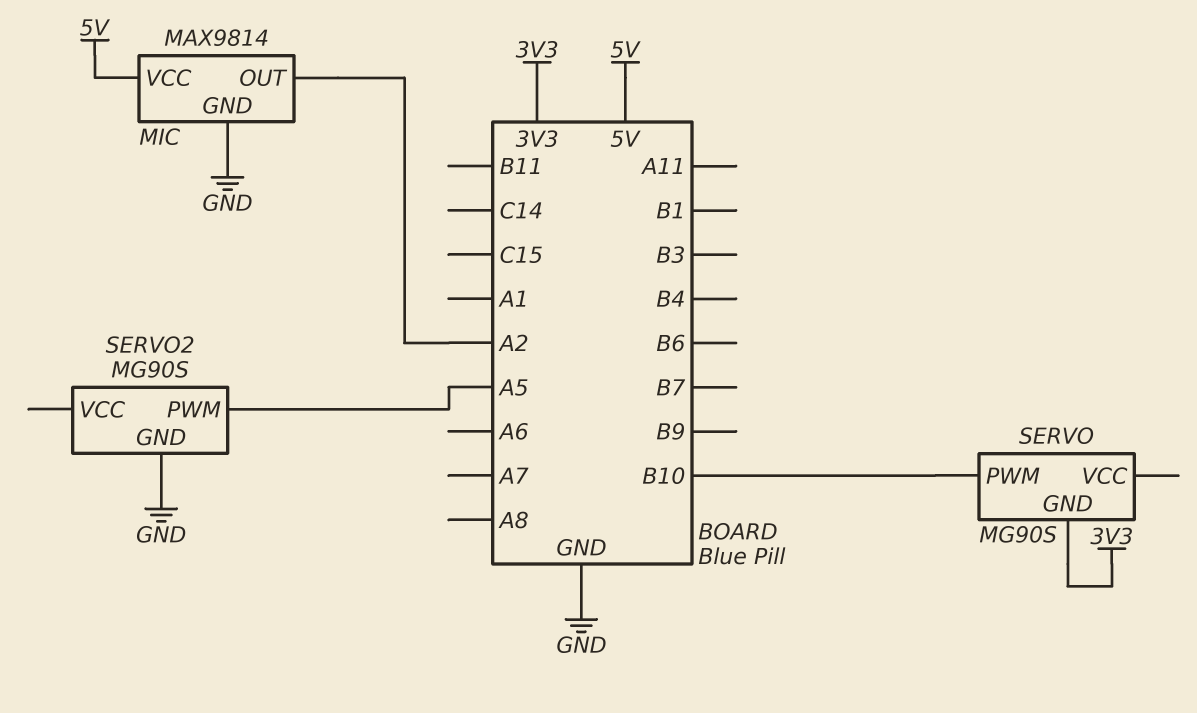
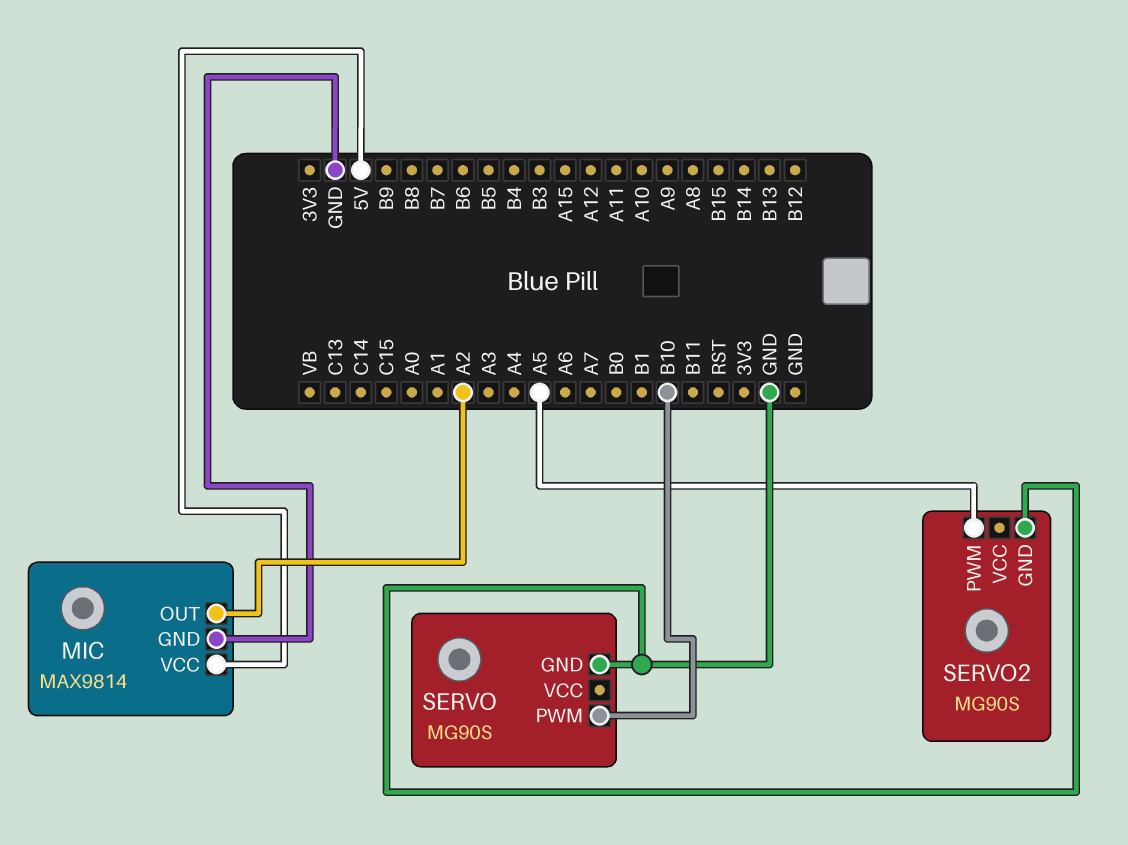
SERVO pin GND: 3V3 -> GND

